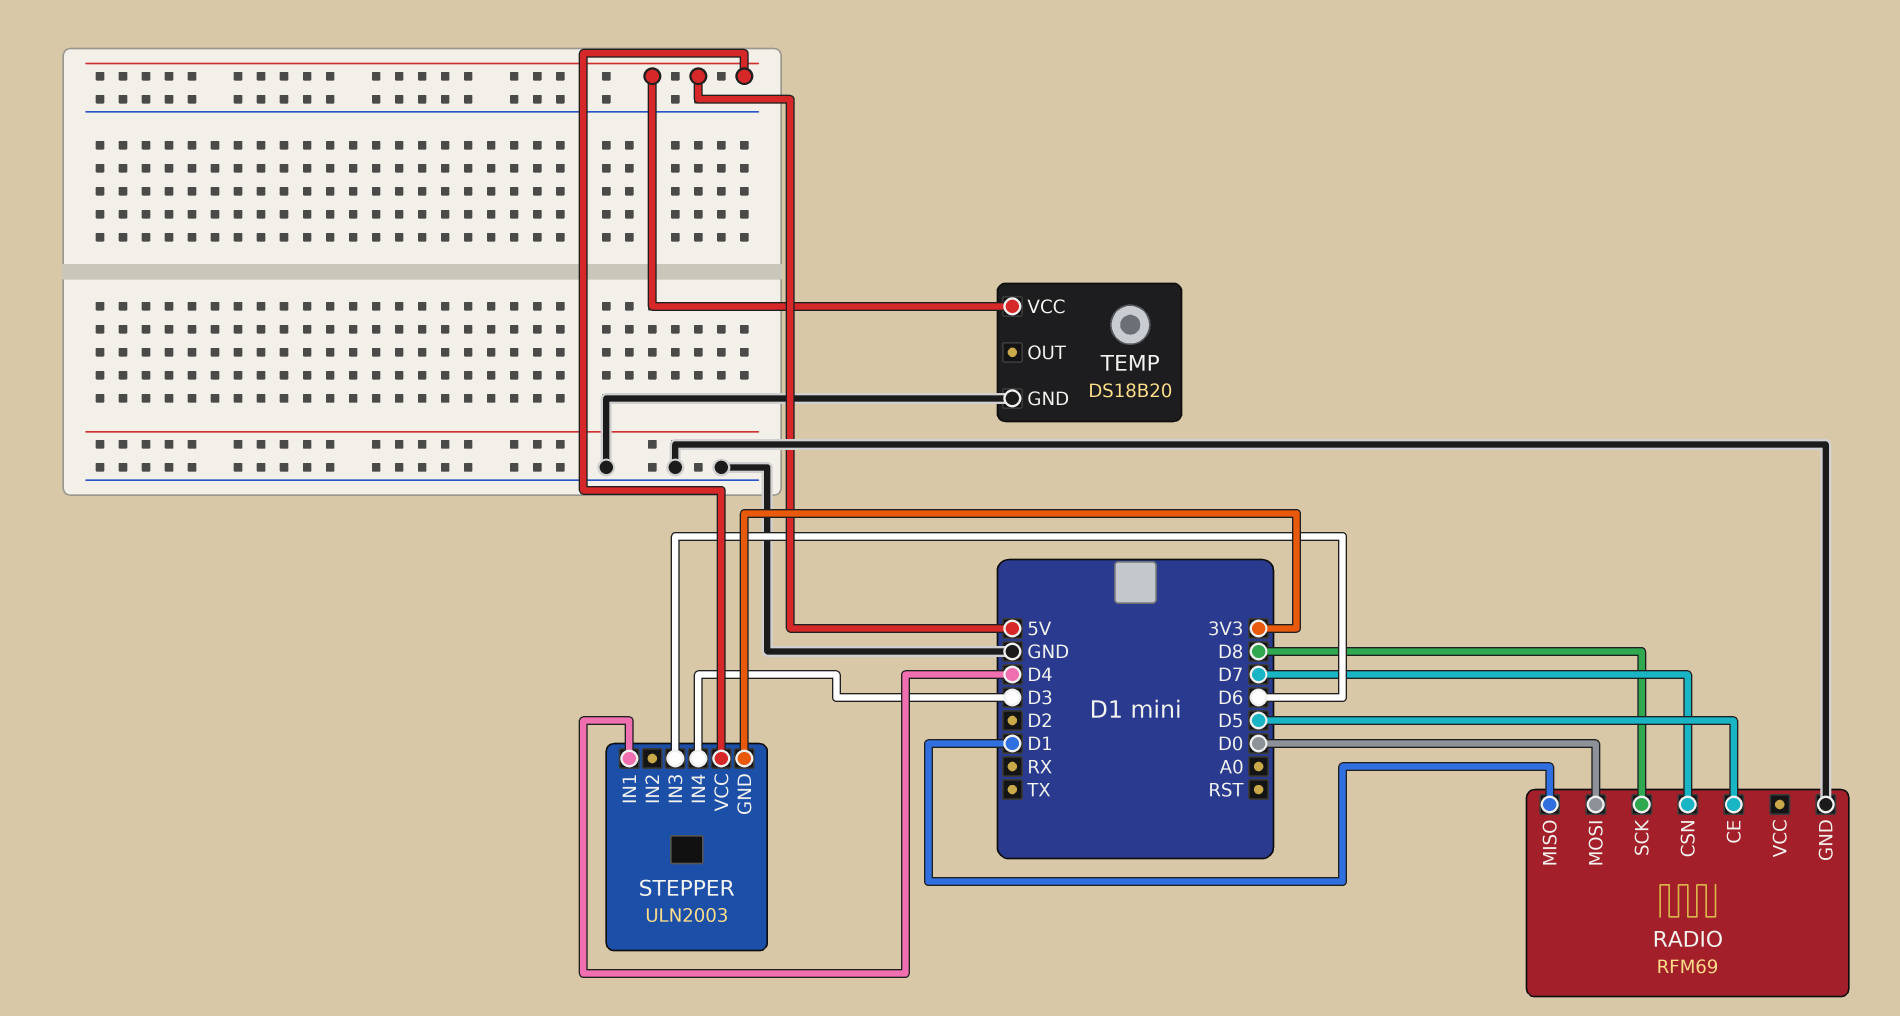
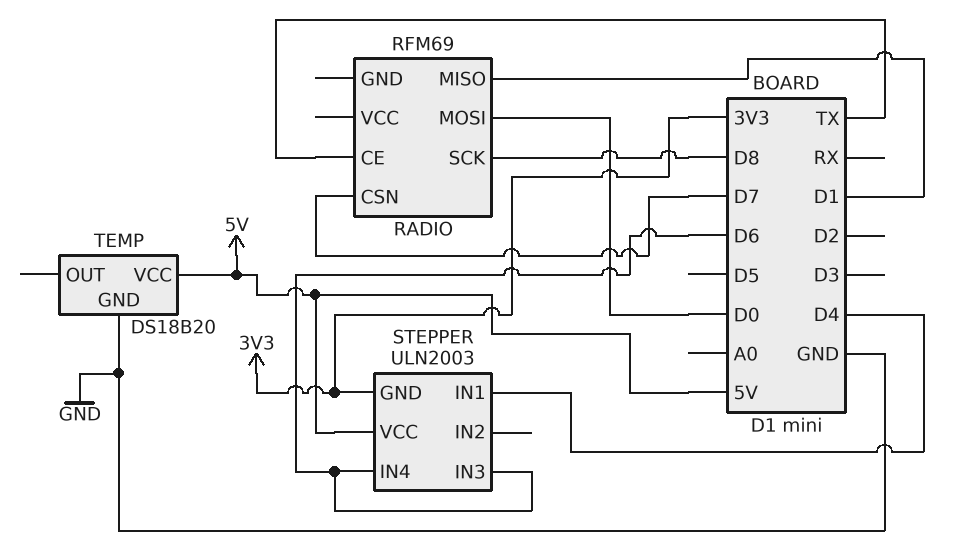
RADIO pin CE: D5 -> TX
RADIO pin GND: GND -> none
STEPPER pin IN4: D3 -> D6

